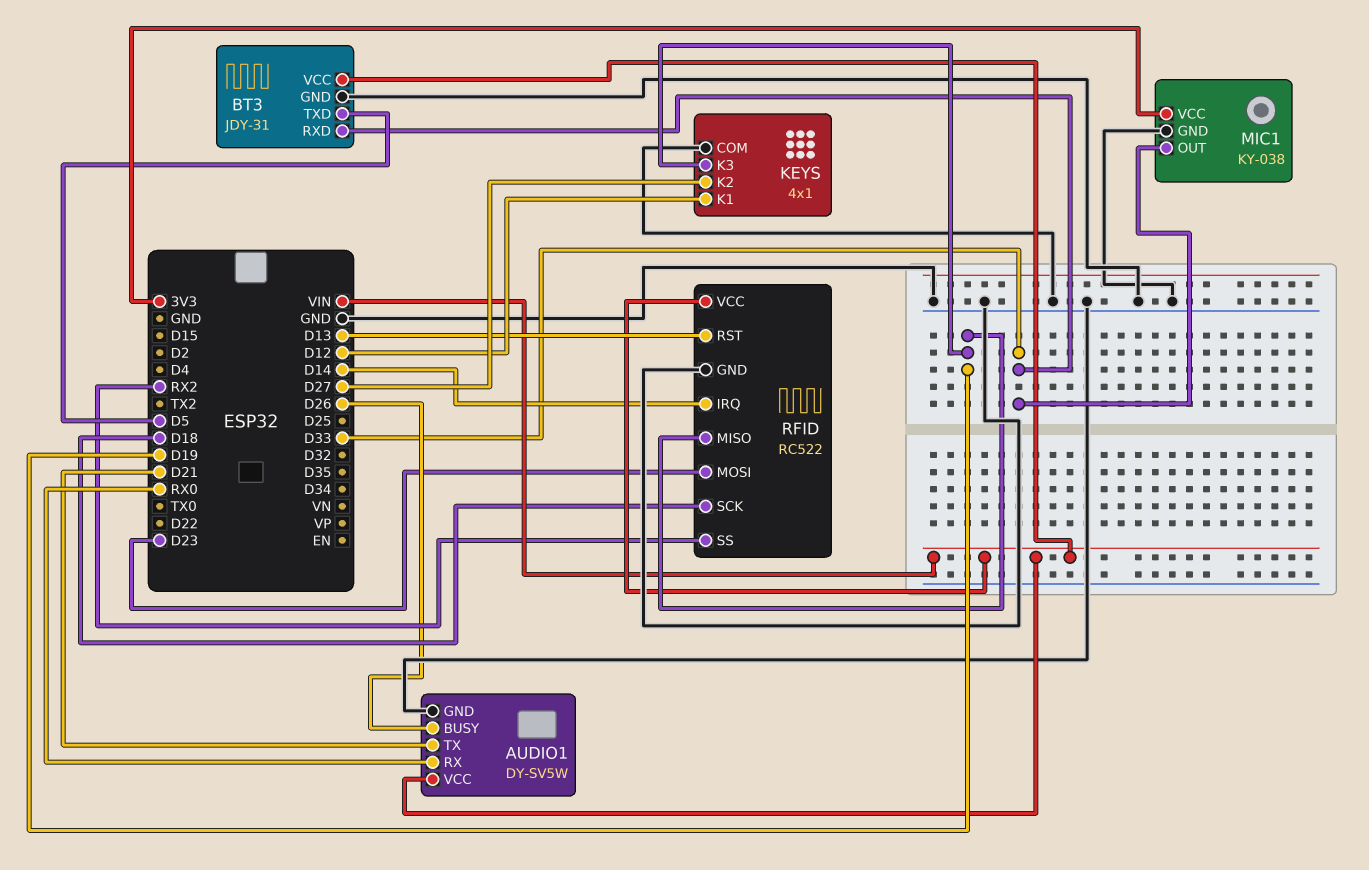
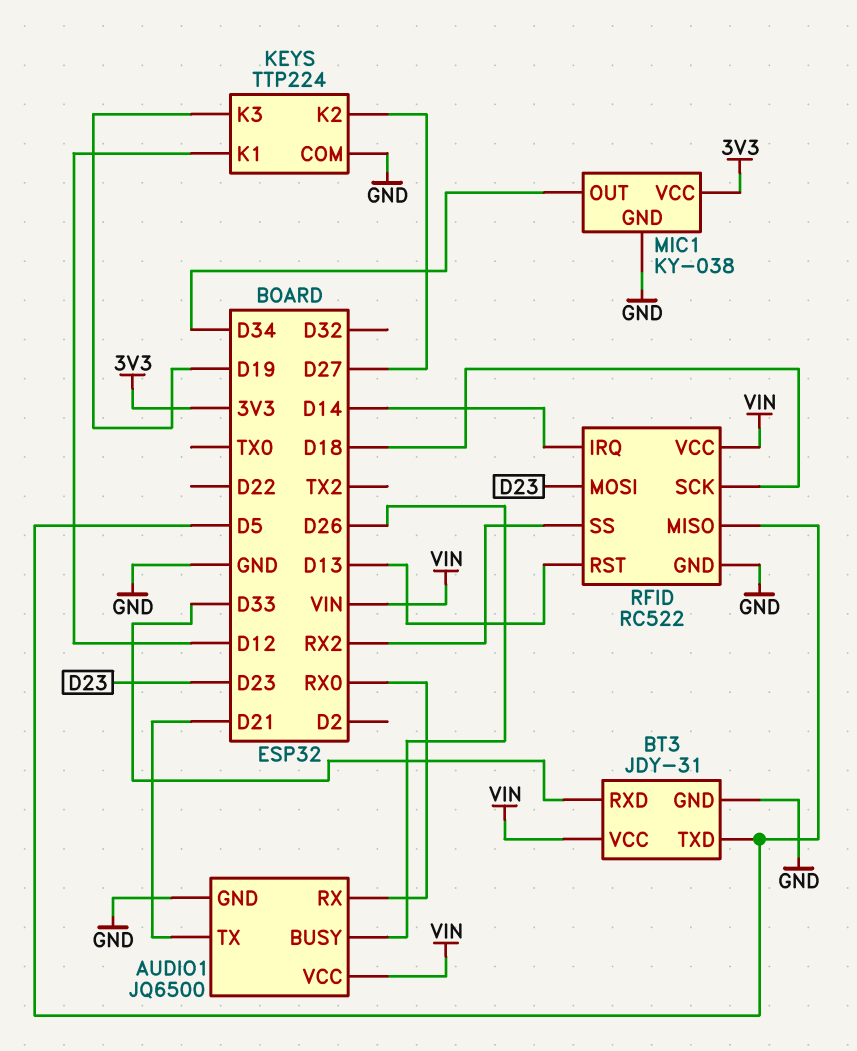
AUDIO1: DY-SV5W -> JQ6500
KEYS: 4x1 -> TTP224
MIC1 pin OUT: D33 -> D34
RFID pin MISO: D19 -> D5

